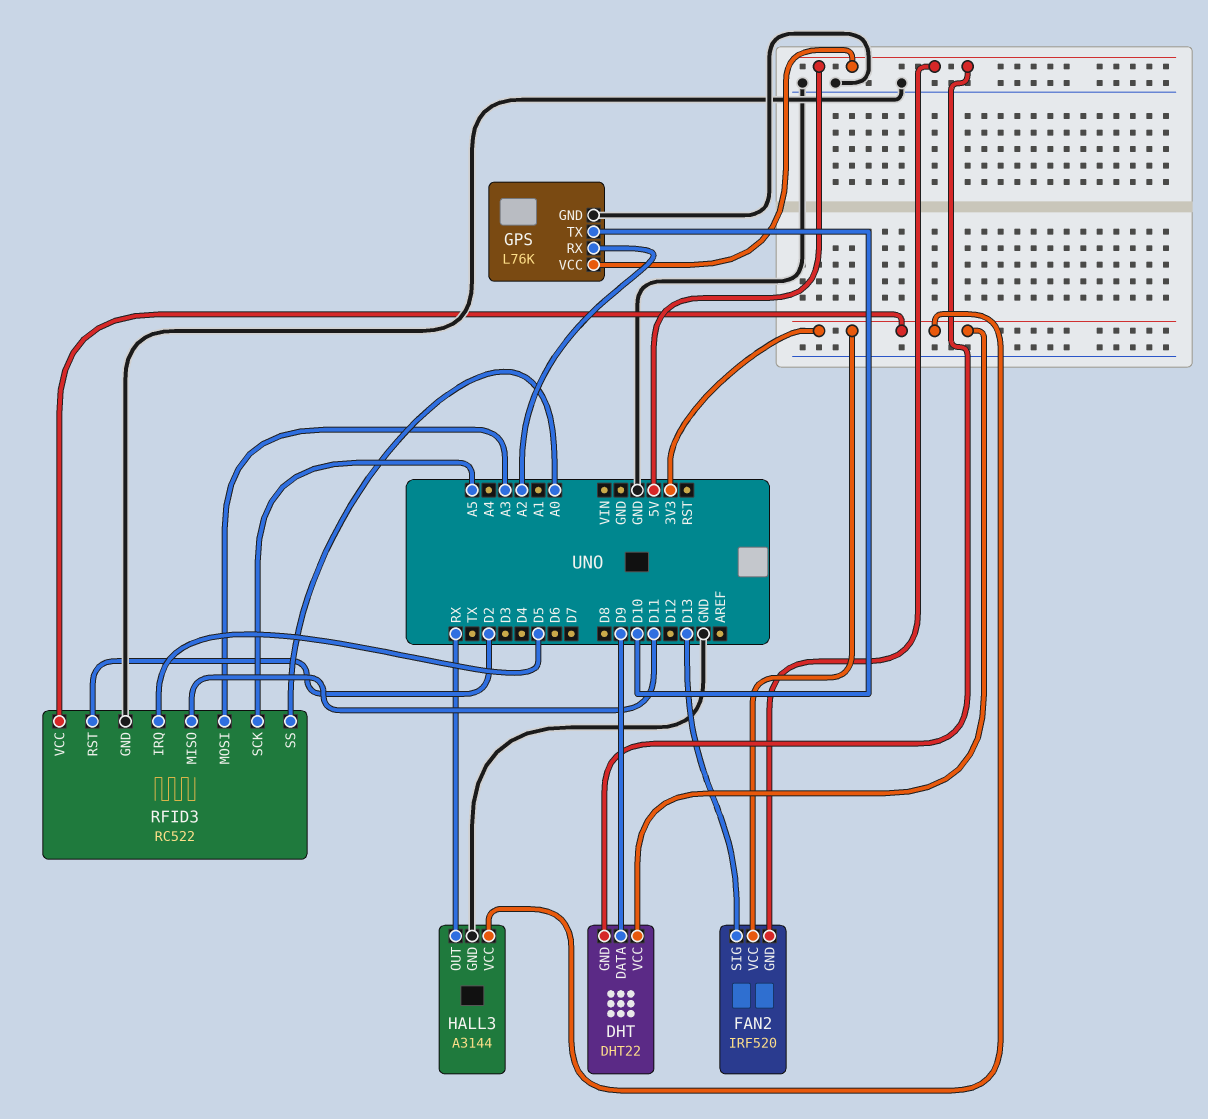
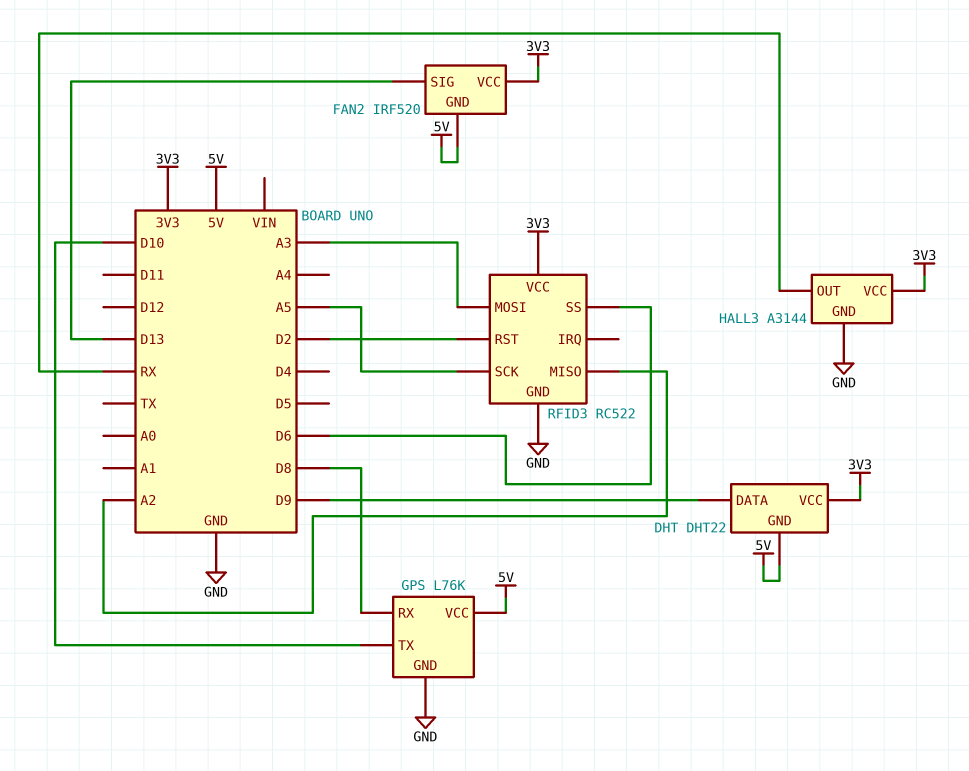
GPS pin RX: A2 -> D8
RFID3 pin IRQ: D5 -> none
RFID3 pin MISO: D11 -> A2
RFID3 pin SS: A0 -> D6

